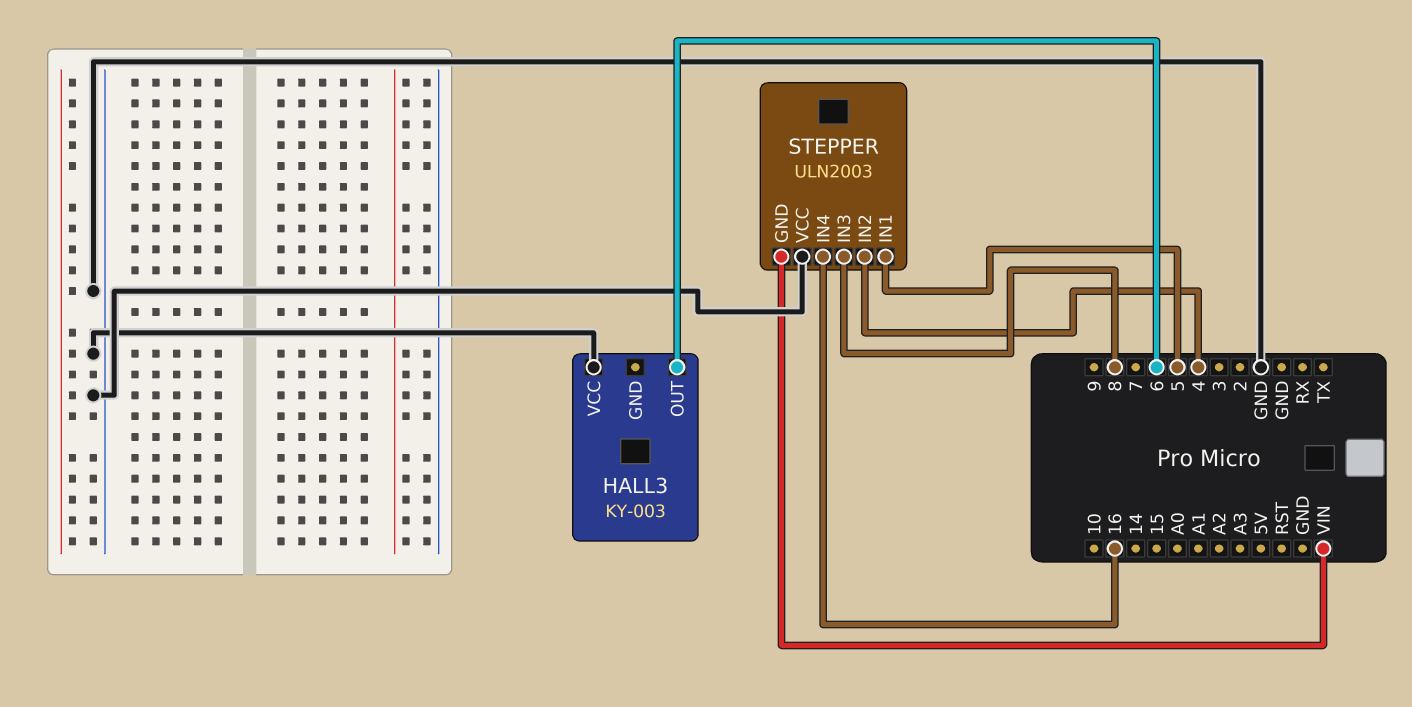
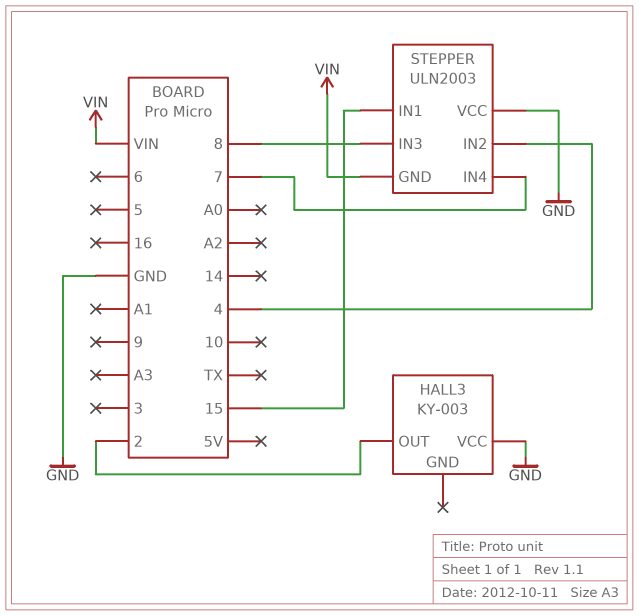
HALL3 pin OUT: 6 -> 2
STEPPER pin IN1: 5 -> 15
STEPPER pin IN4: 16 -> 7

